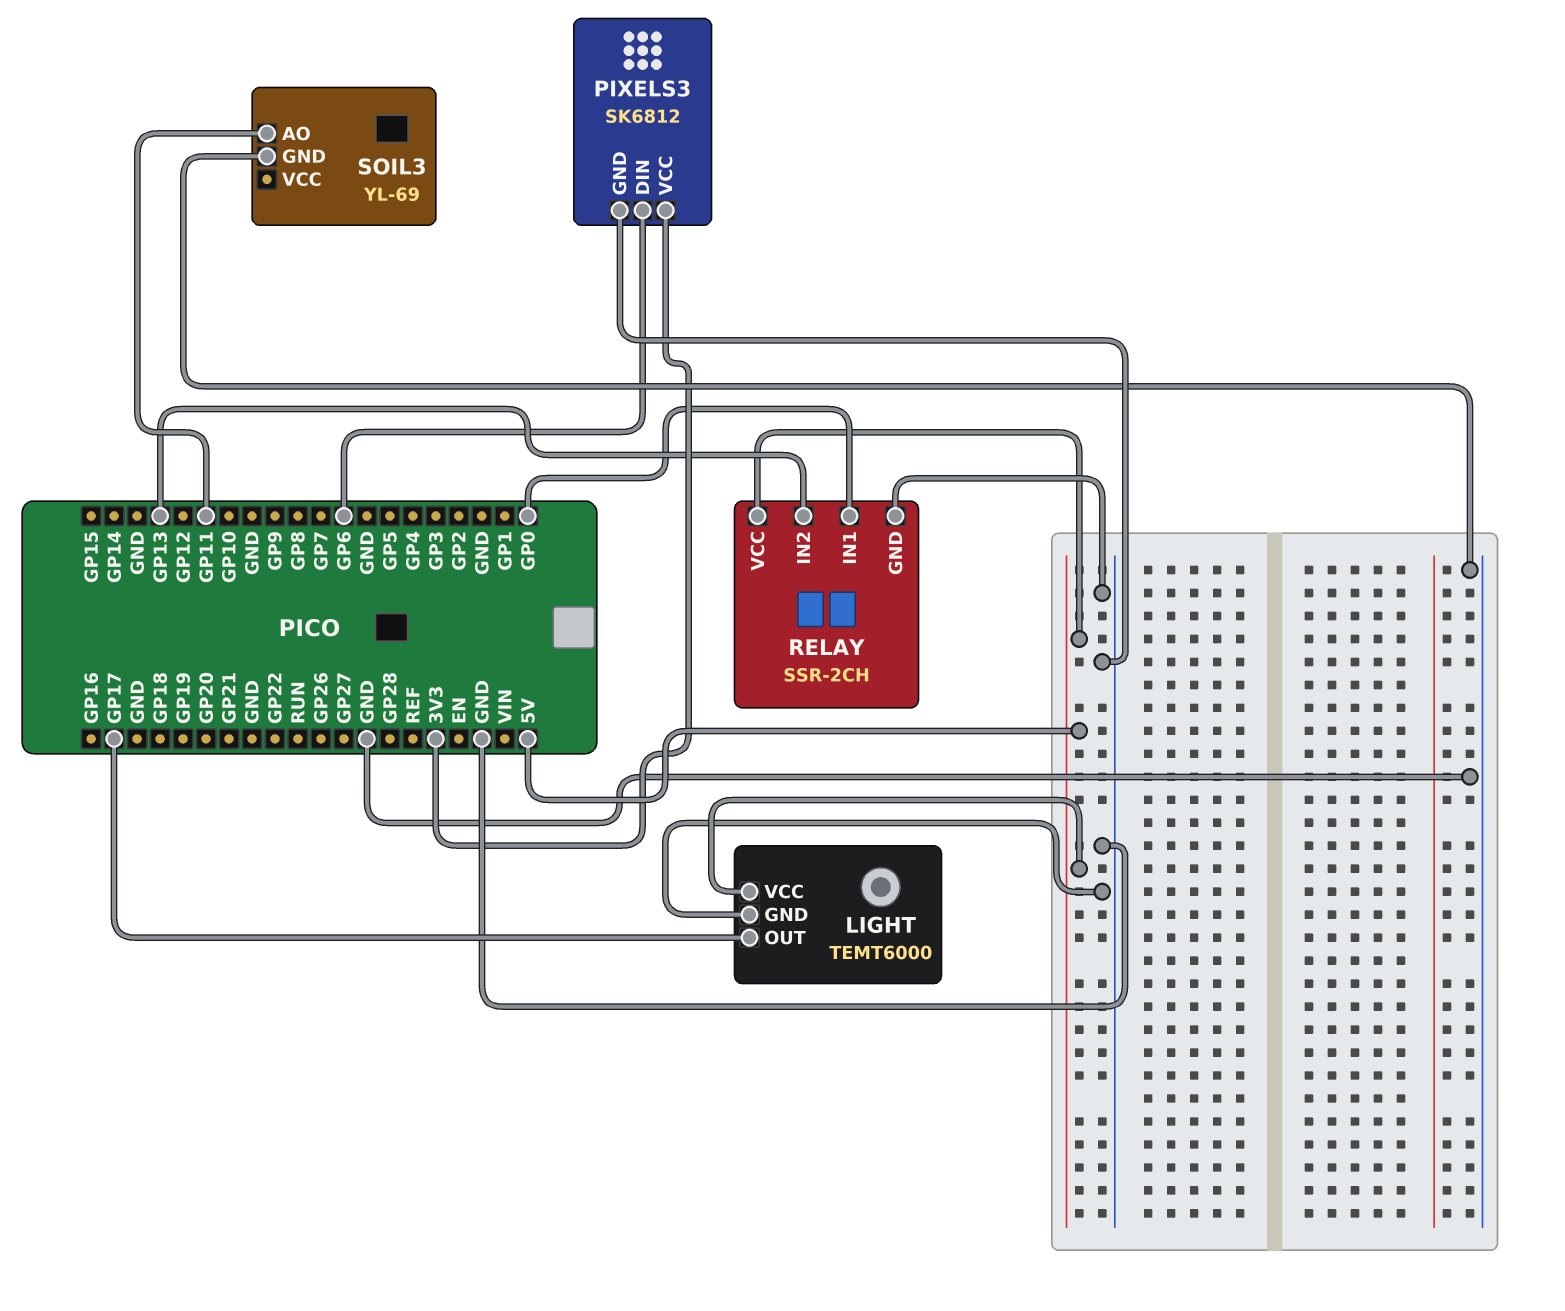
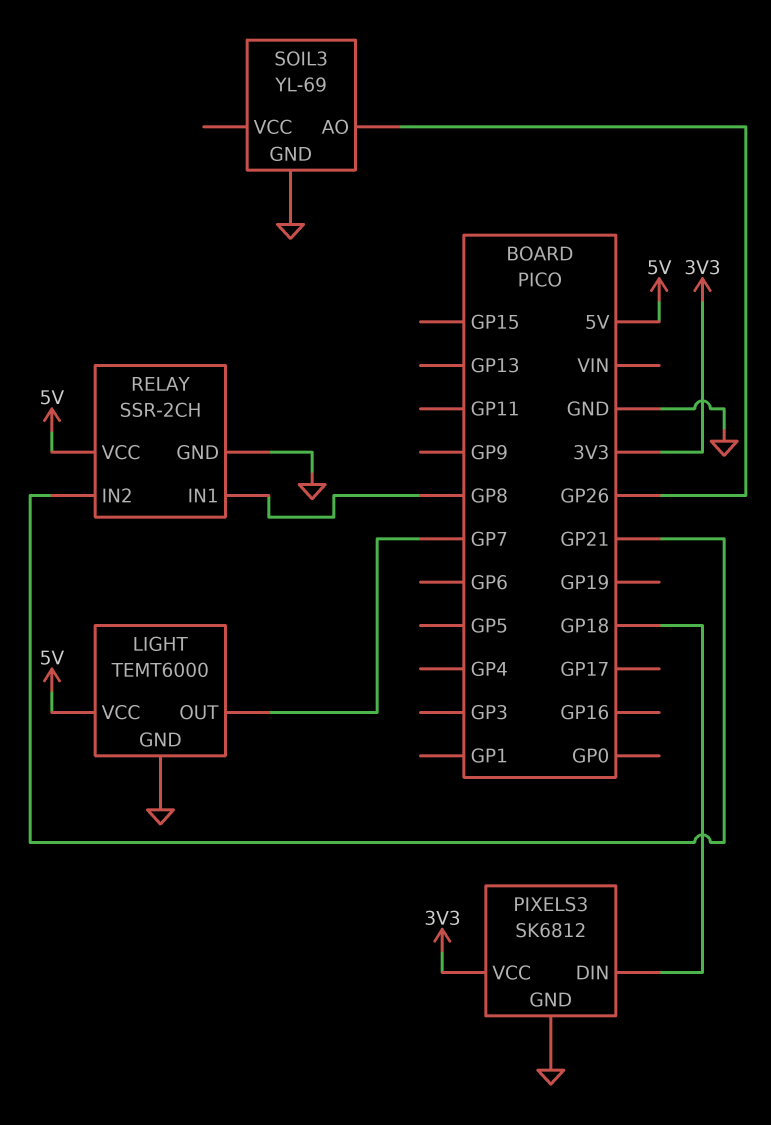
LIGHT pin OUT: GP17 -> GP7
PIXELS3 pin DIN: GP6 -> GP18
RELAY pin IN1: GP0 -> GP8
RELAY pin IN2: GP13 -> GP21
SOIL3 pin AO: GP11 -> GP26

